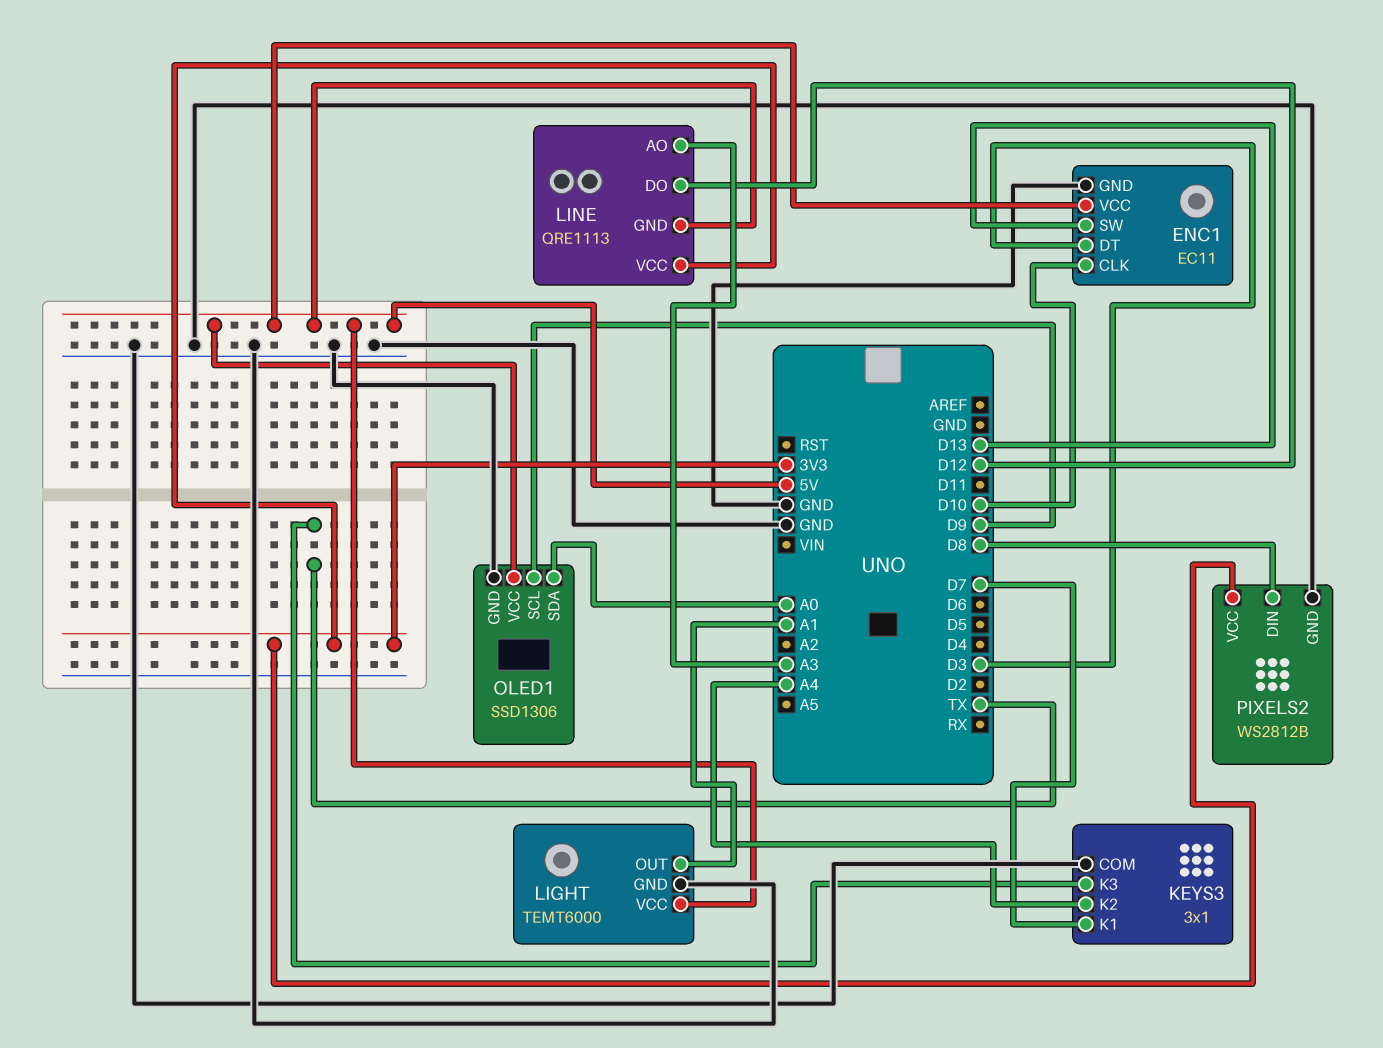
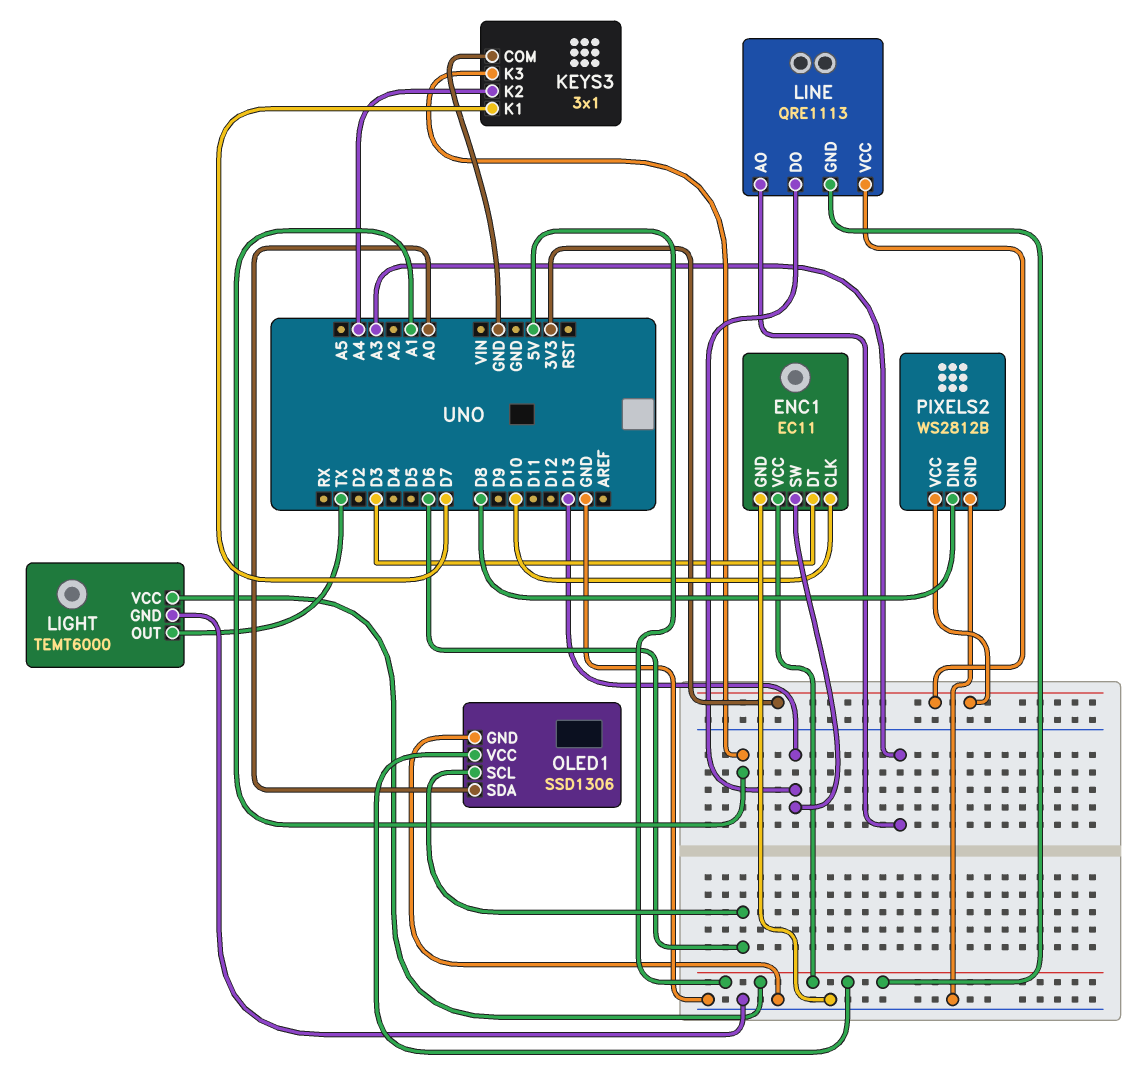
KEYS3 pin K3: TX -> A1
LIGHT pin OUT: A1 -> TX
LINE pin DO: D12 -> D13
OLED1 pin SCL: D9 -> D6

